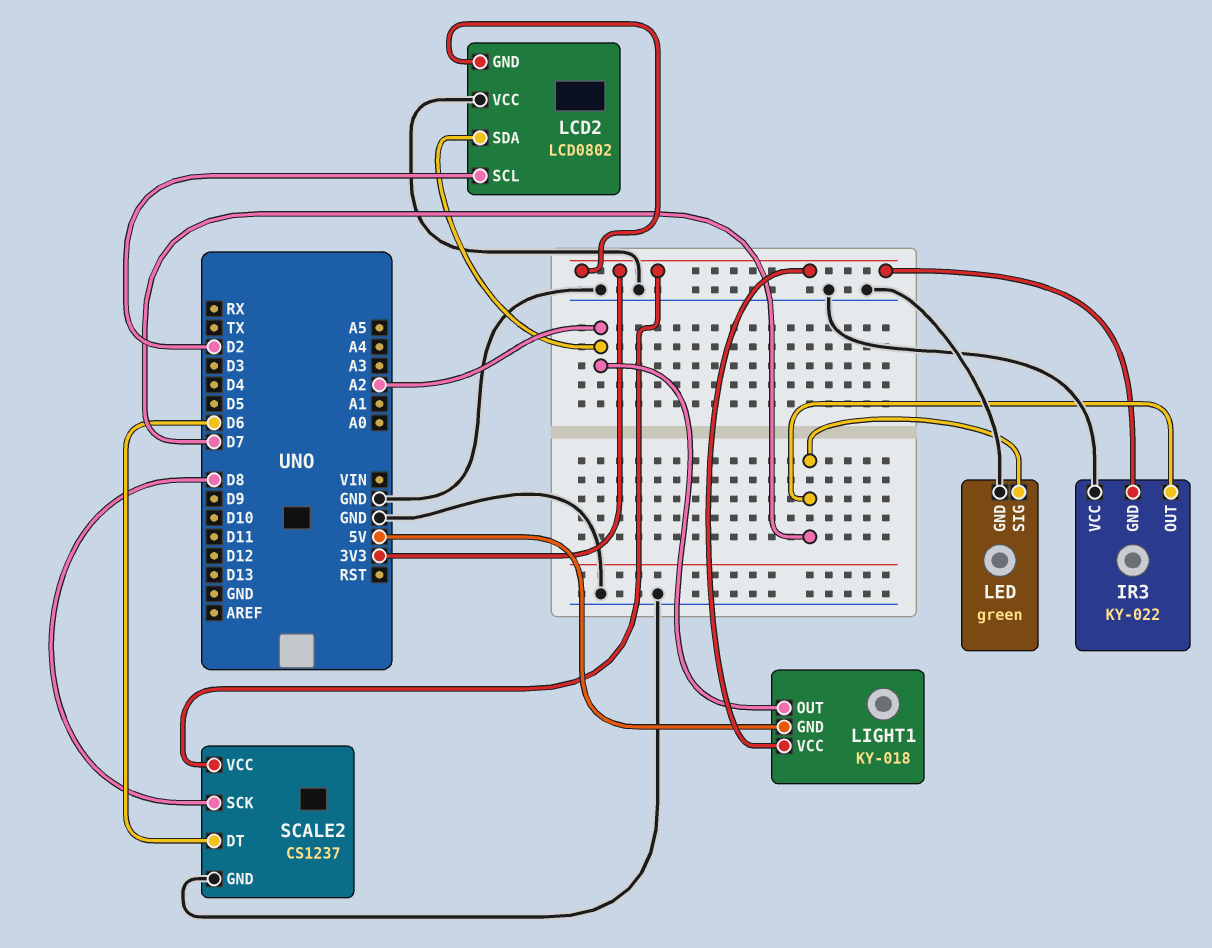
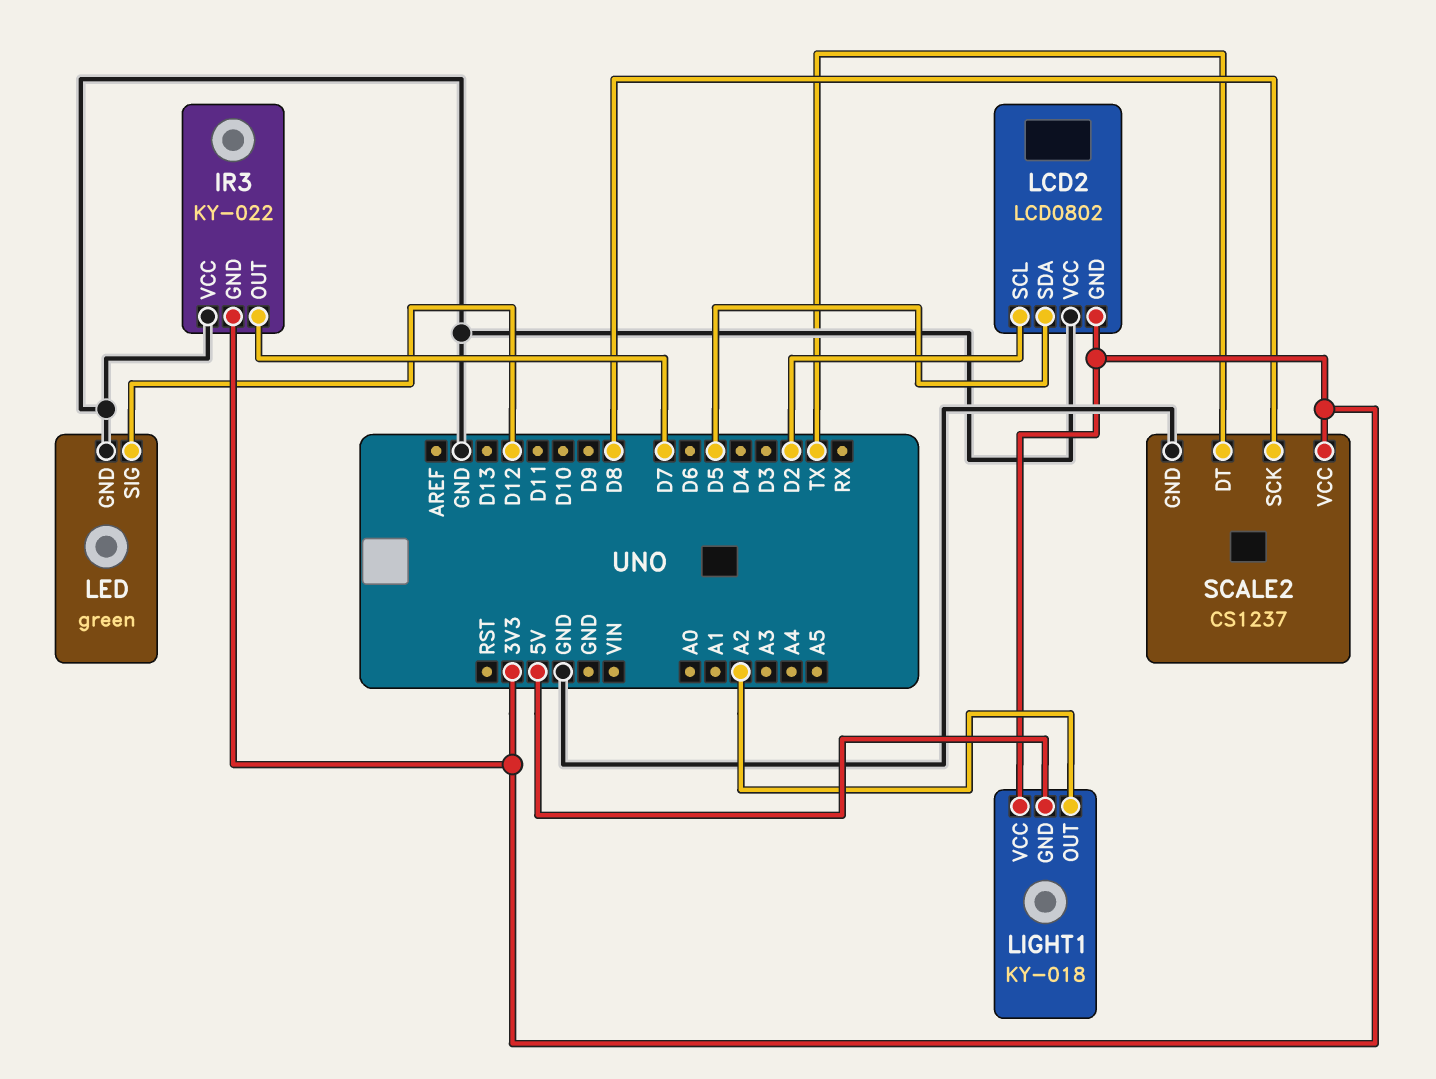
LCD2 pin SDA: A2 -> D5
LED pin SIG: D7 -> D12
SCALE2 pin DT: D6 -> TX

